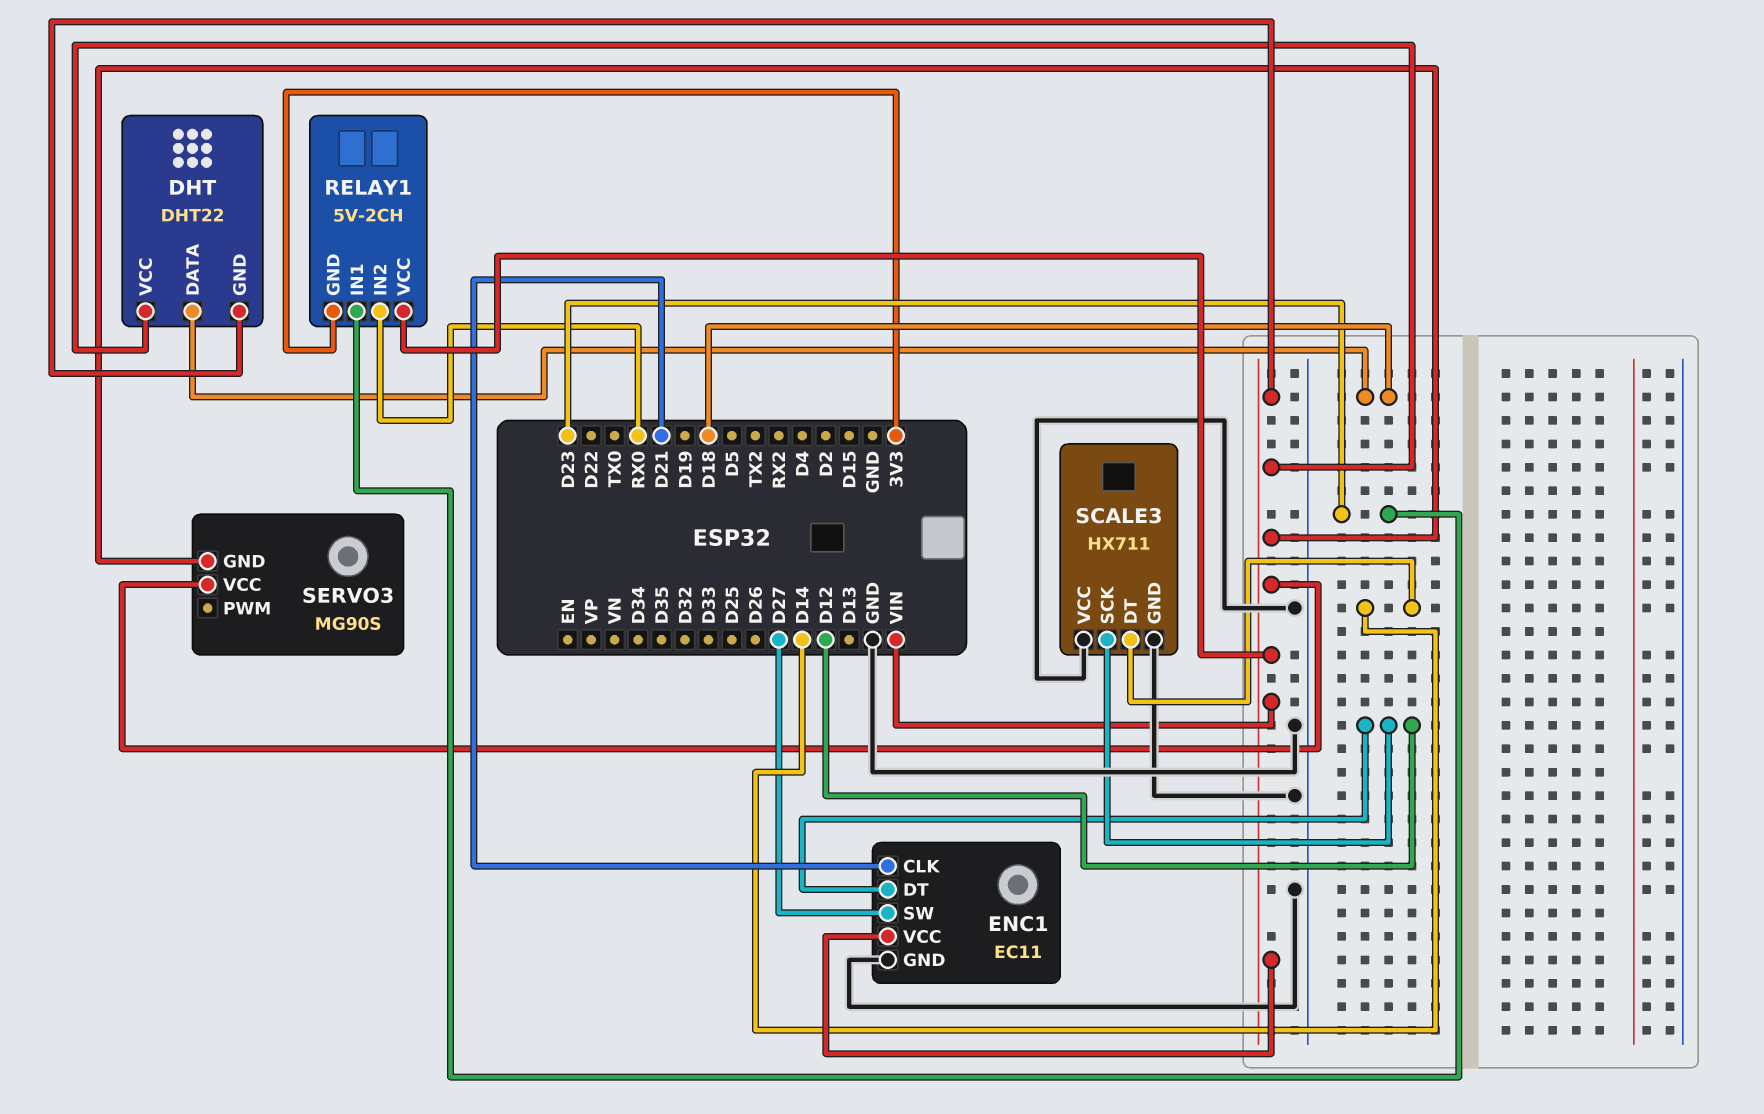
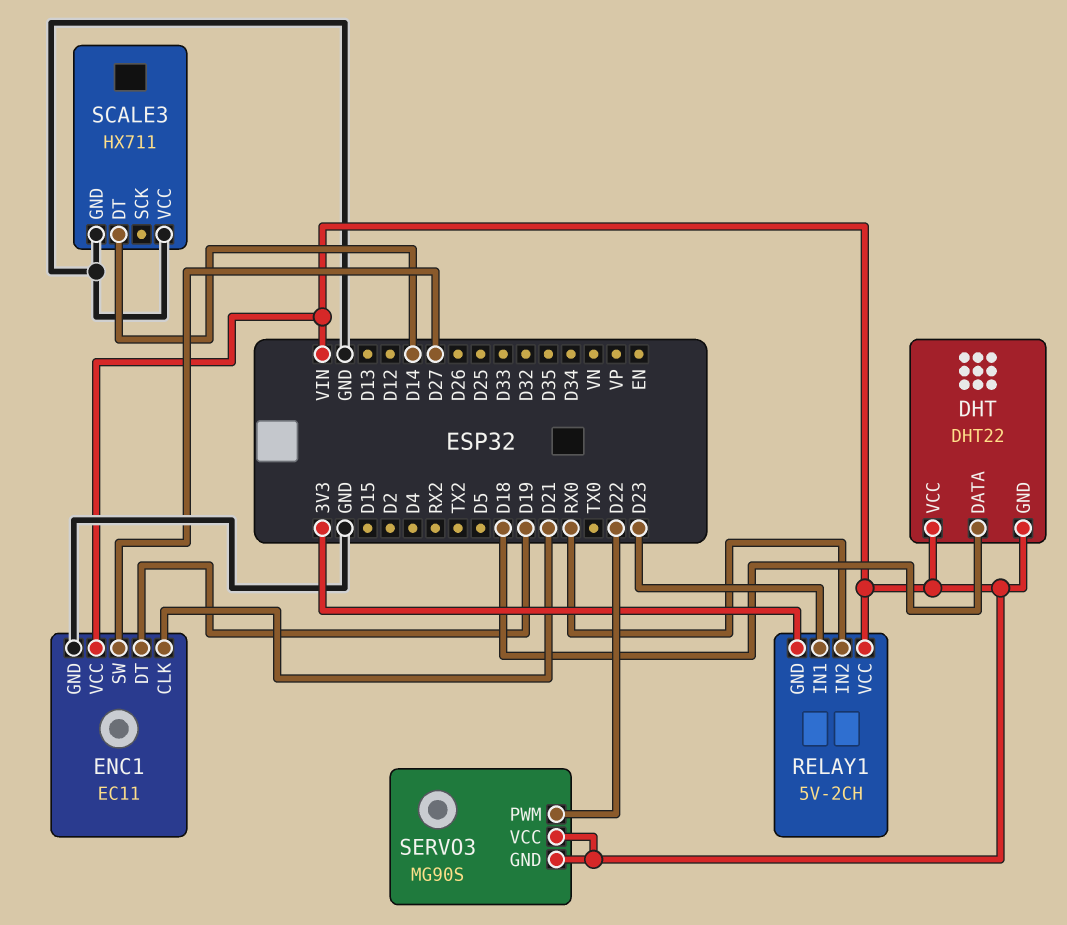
ENC1 pin DT: D12 -> D19
SCALE3 pin SCK: D12 -> none
SERVO3 pin PWM: none -> D22

